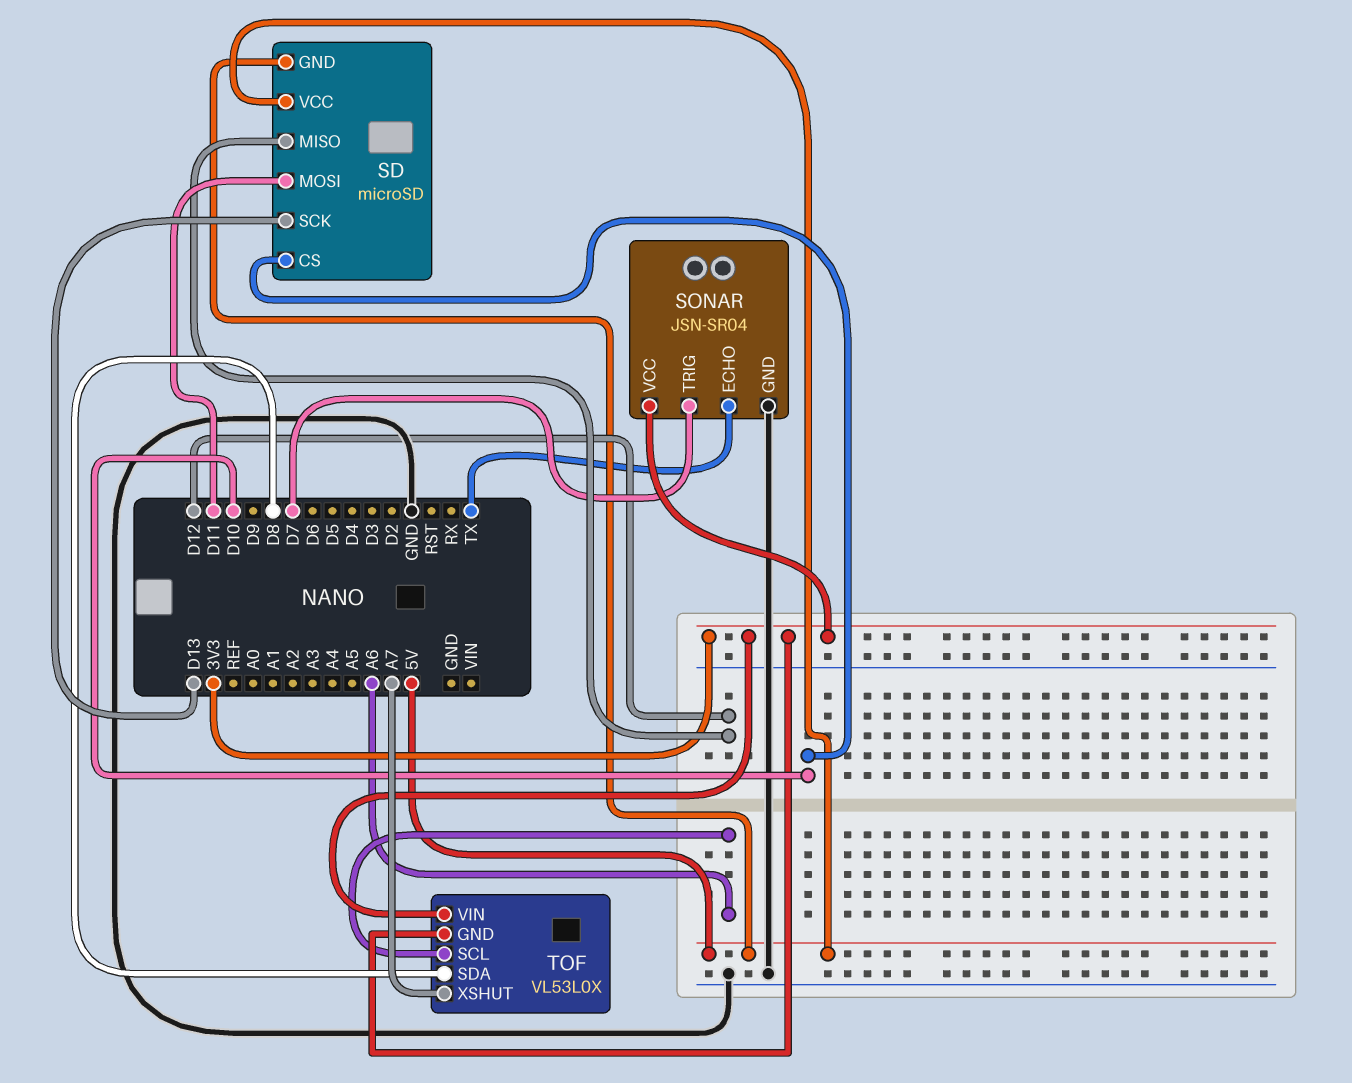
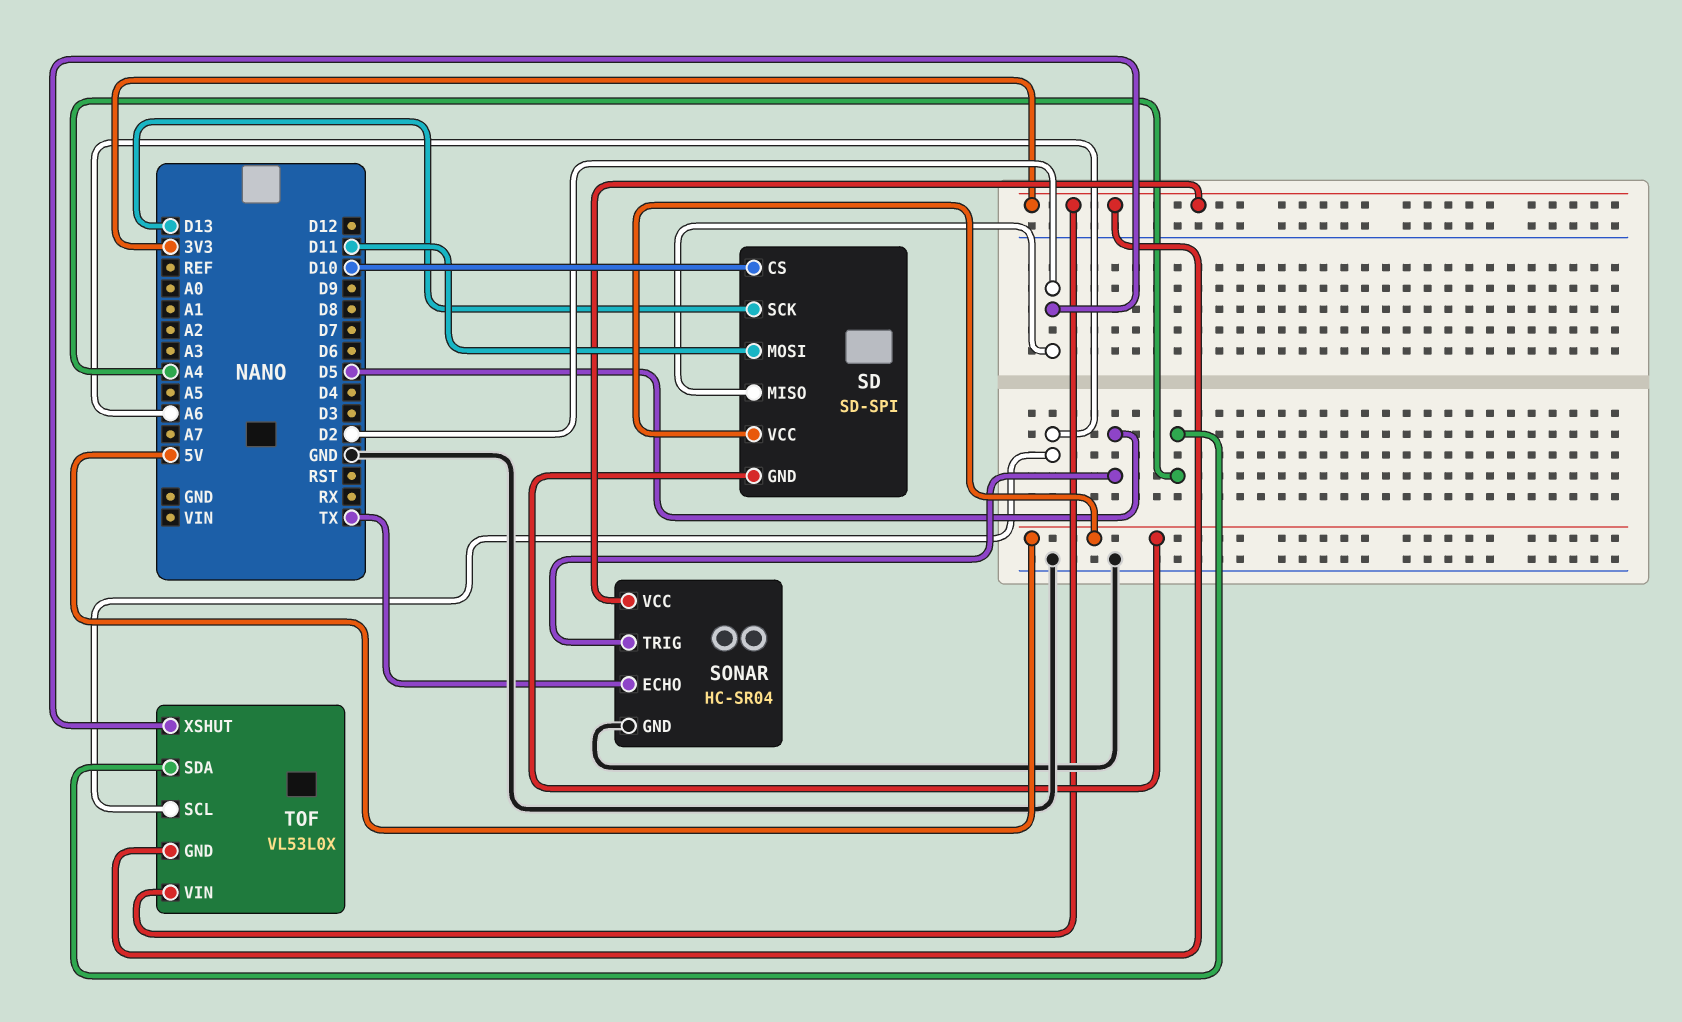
SD: microSD -> SD-SPI
SD pin MISO: D12 -> D2
SONAR: JSN-SR04 -> HC-SR04
SONAR pin TRIG: D7 -> D5
TOF pin SDA: D8 -> A4
TOF pin XSHUT: A7 -> D2

